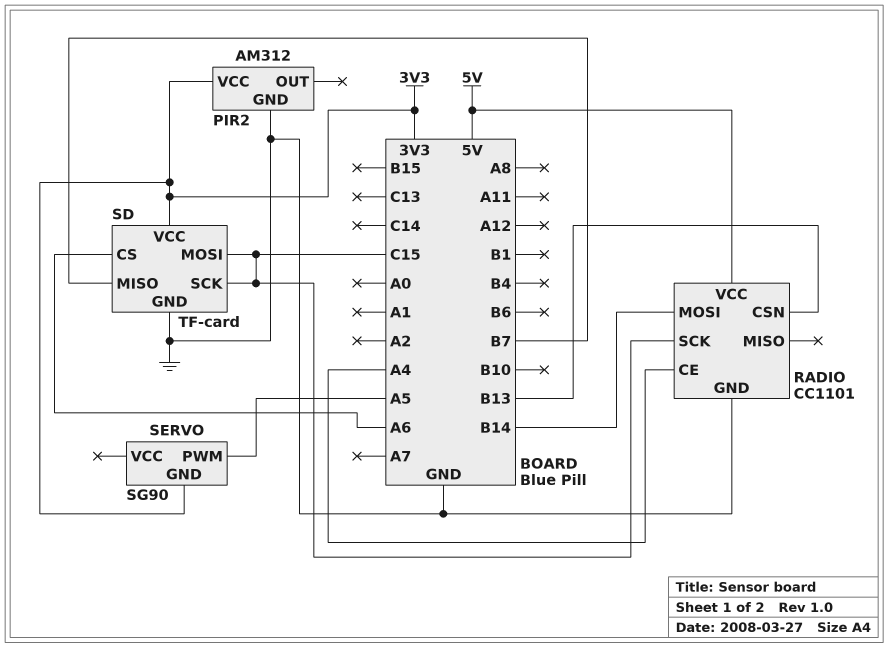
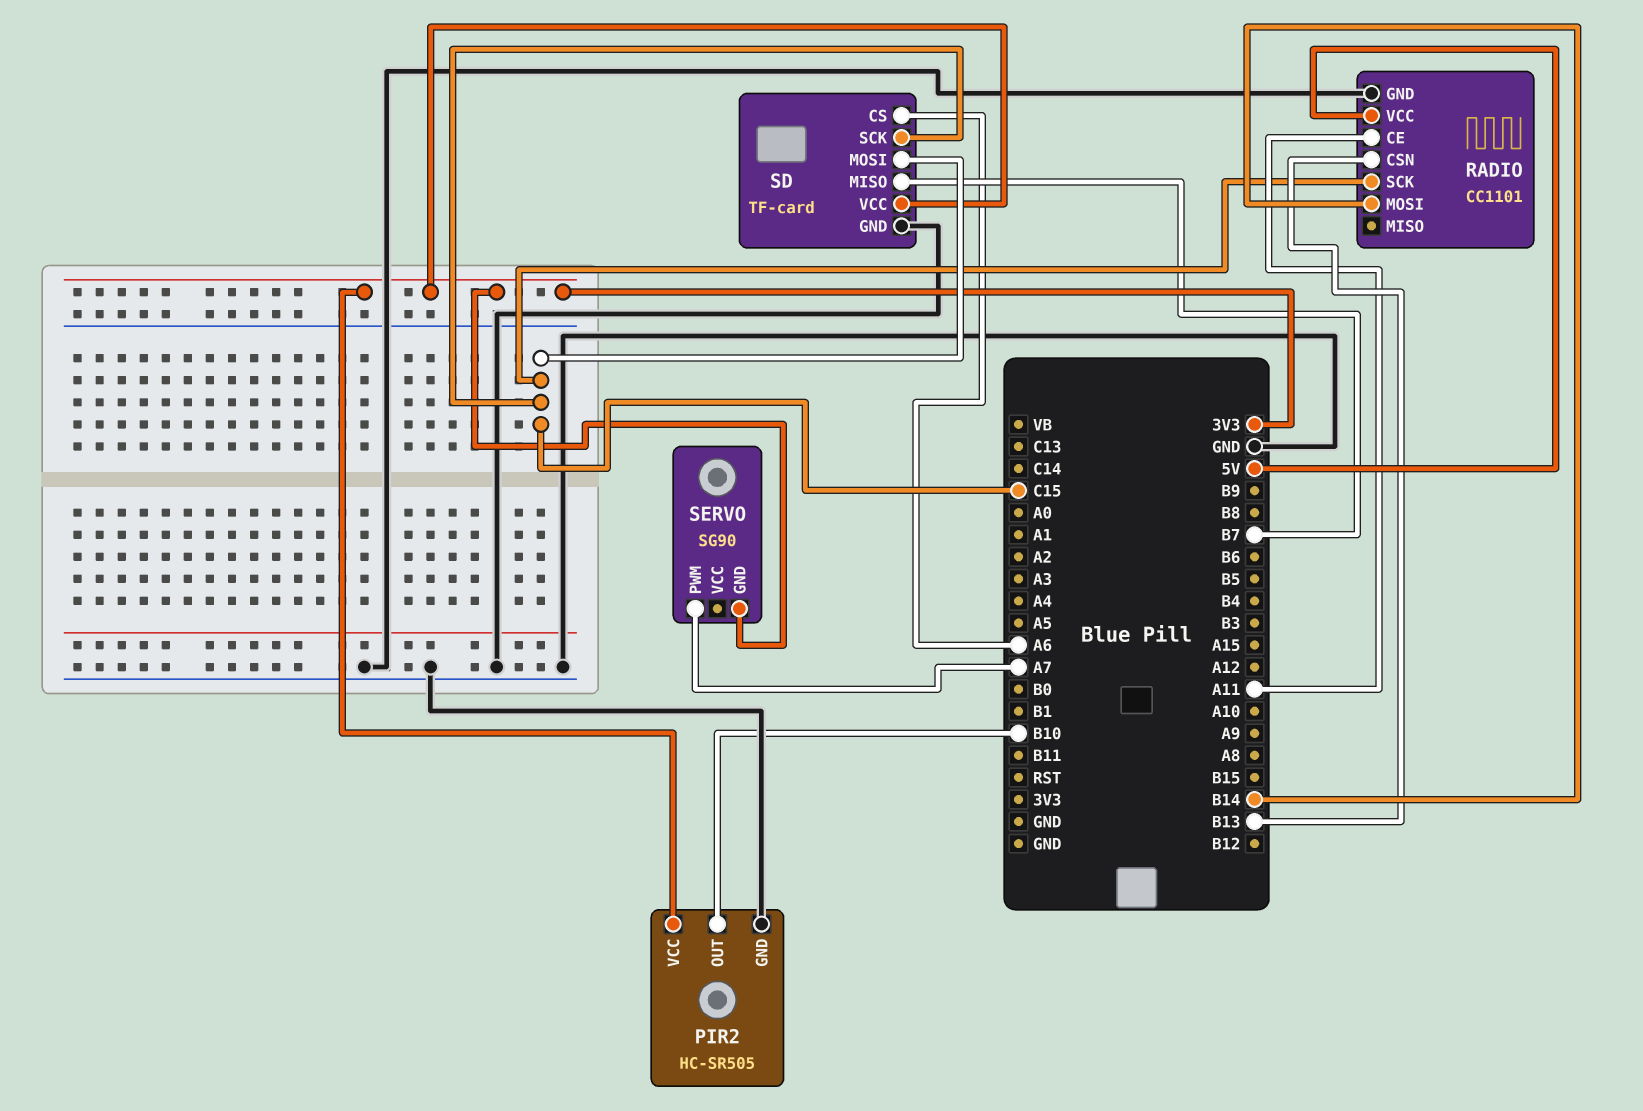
PIR2: AM312 -> HC-SR505
PIR2 pin OUT: none -> B10
RADIO pin CE: A4 -> A11
SERVO pin PWM: A5 -> A7

